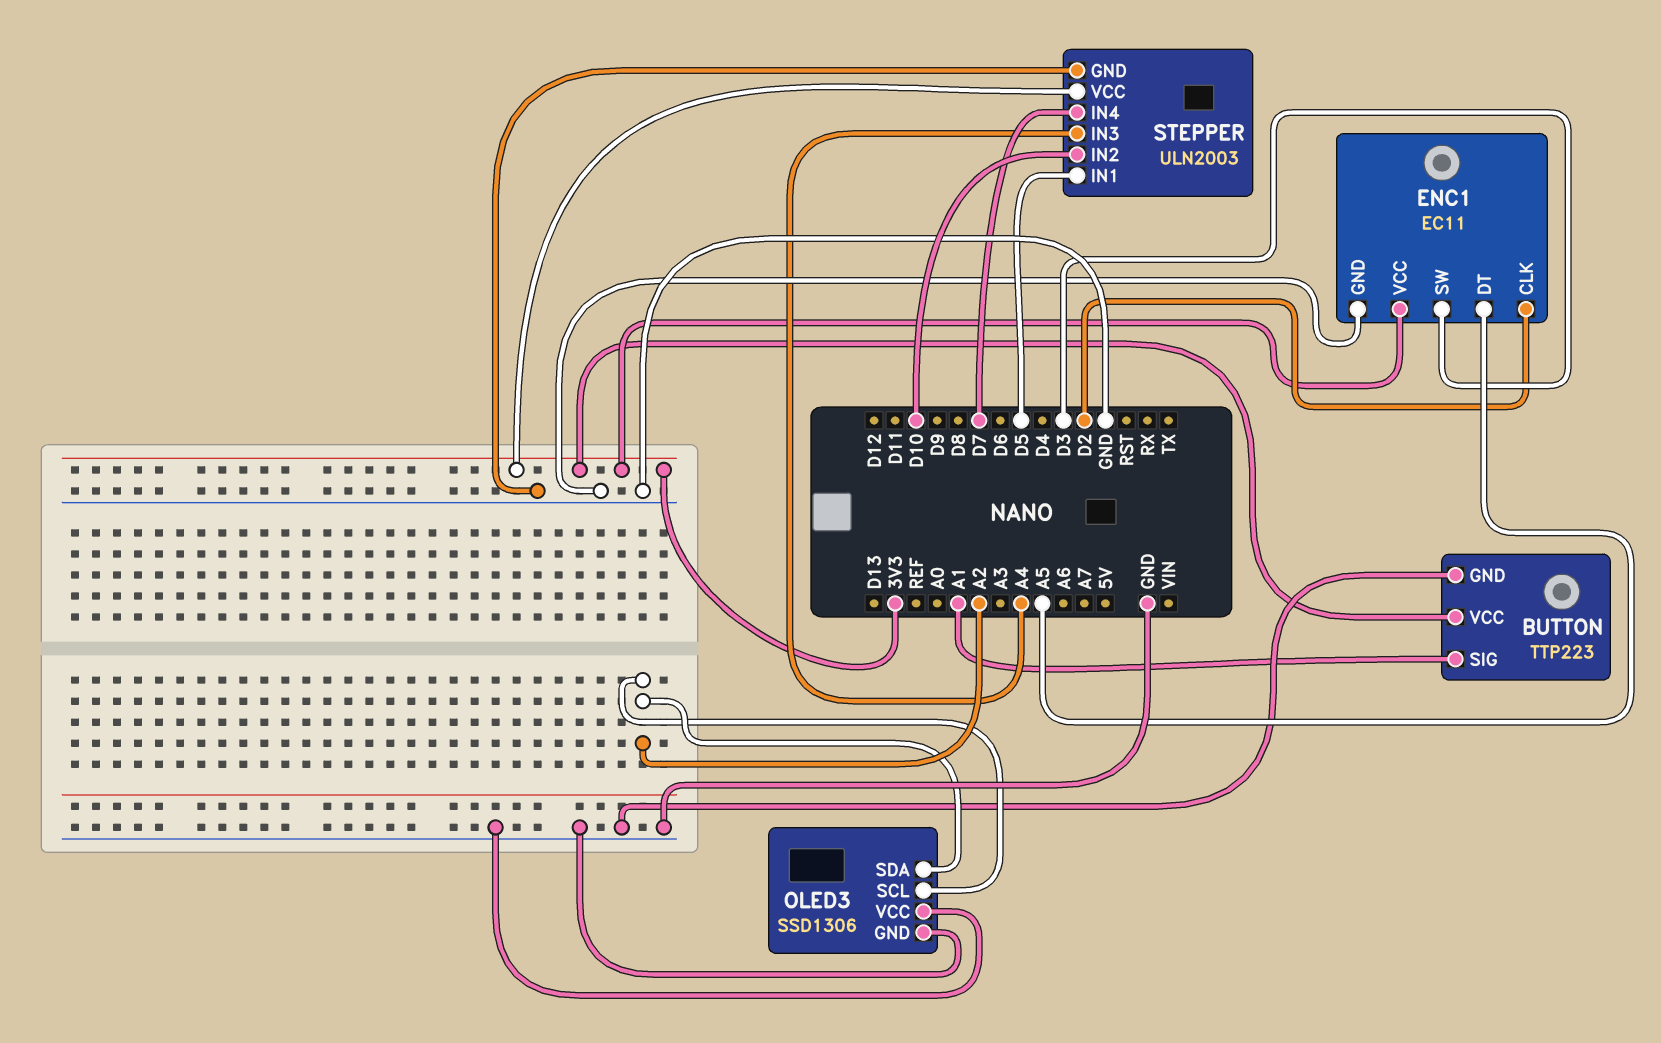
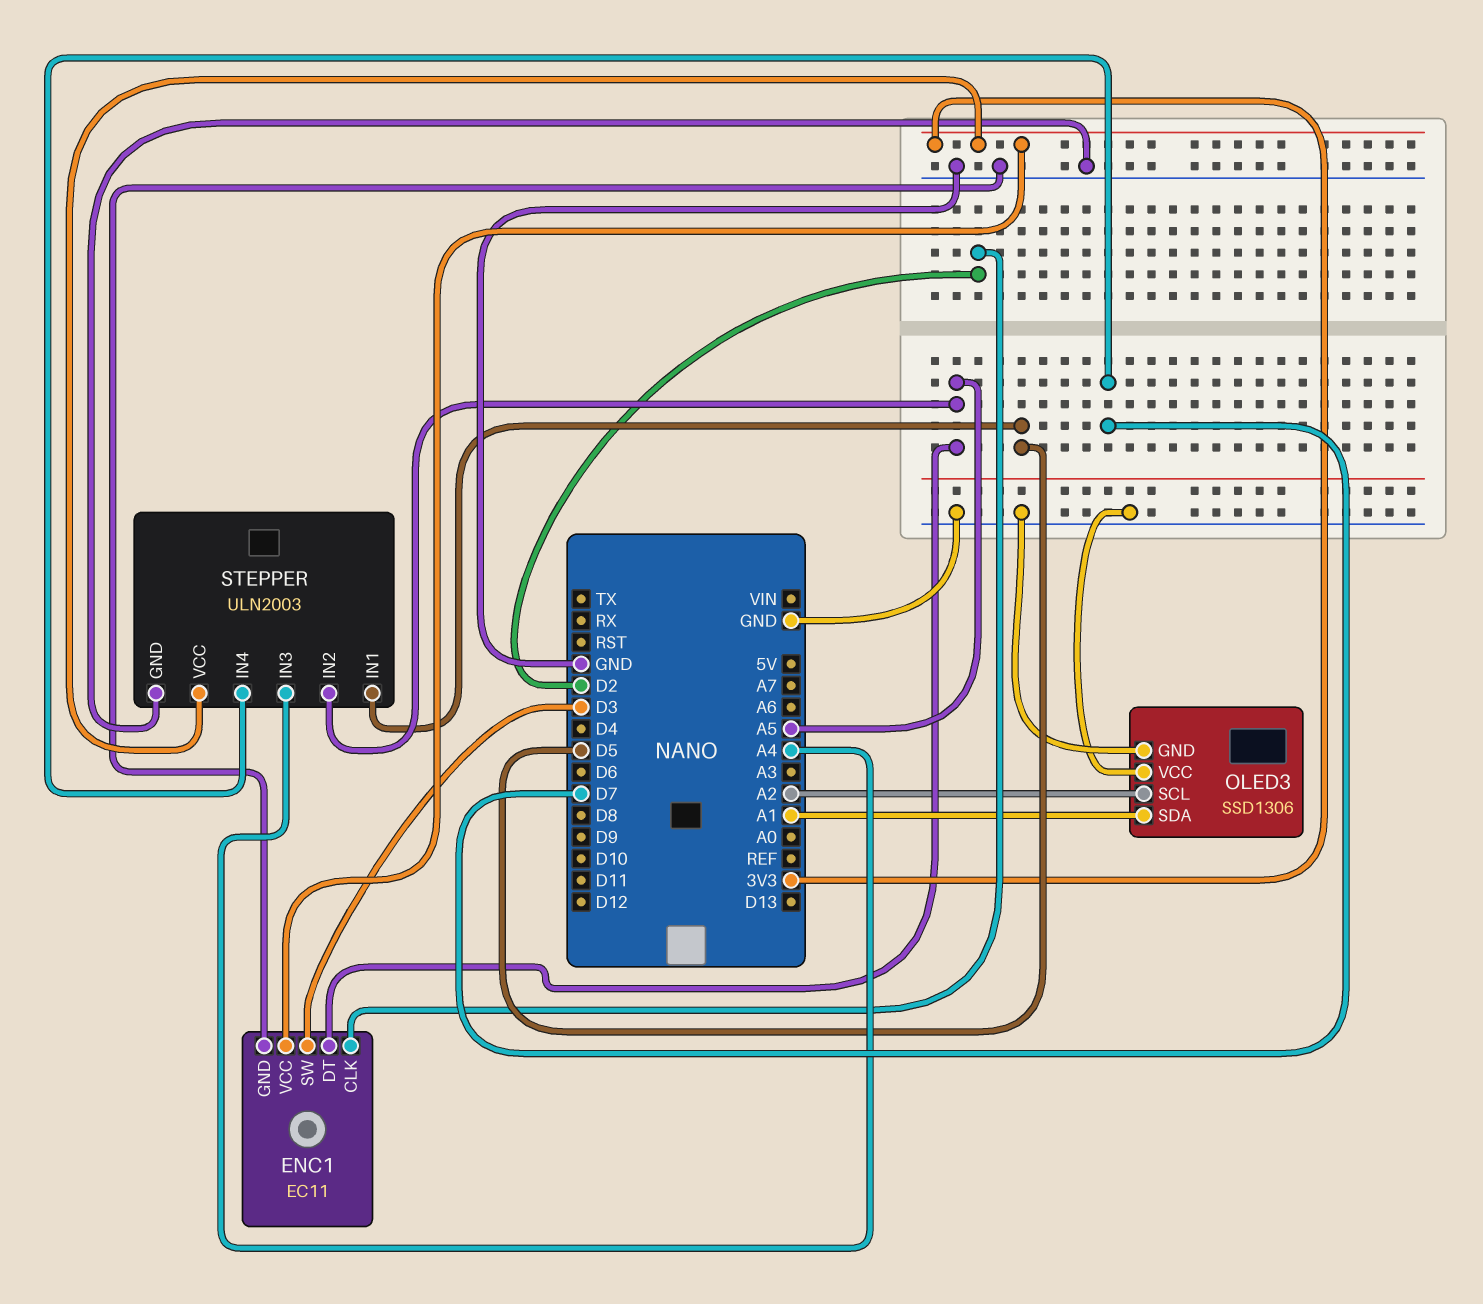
BUTTON: TTP223 -> none
BUTTON pin GND: GND -> none
BUTTON pin SIG: A1 -> none
BUTTON pin VCC: 3V3 -> none
OLED3 pin SDA: A2 -> A1
STEPPER pin IN2: D10 -> A5

